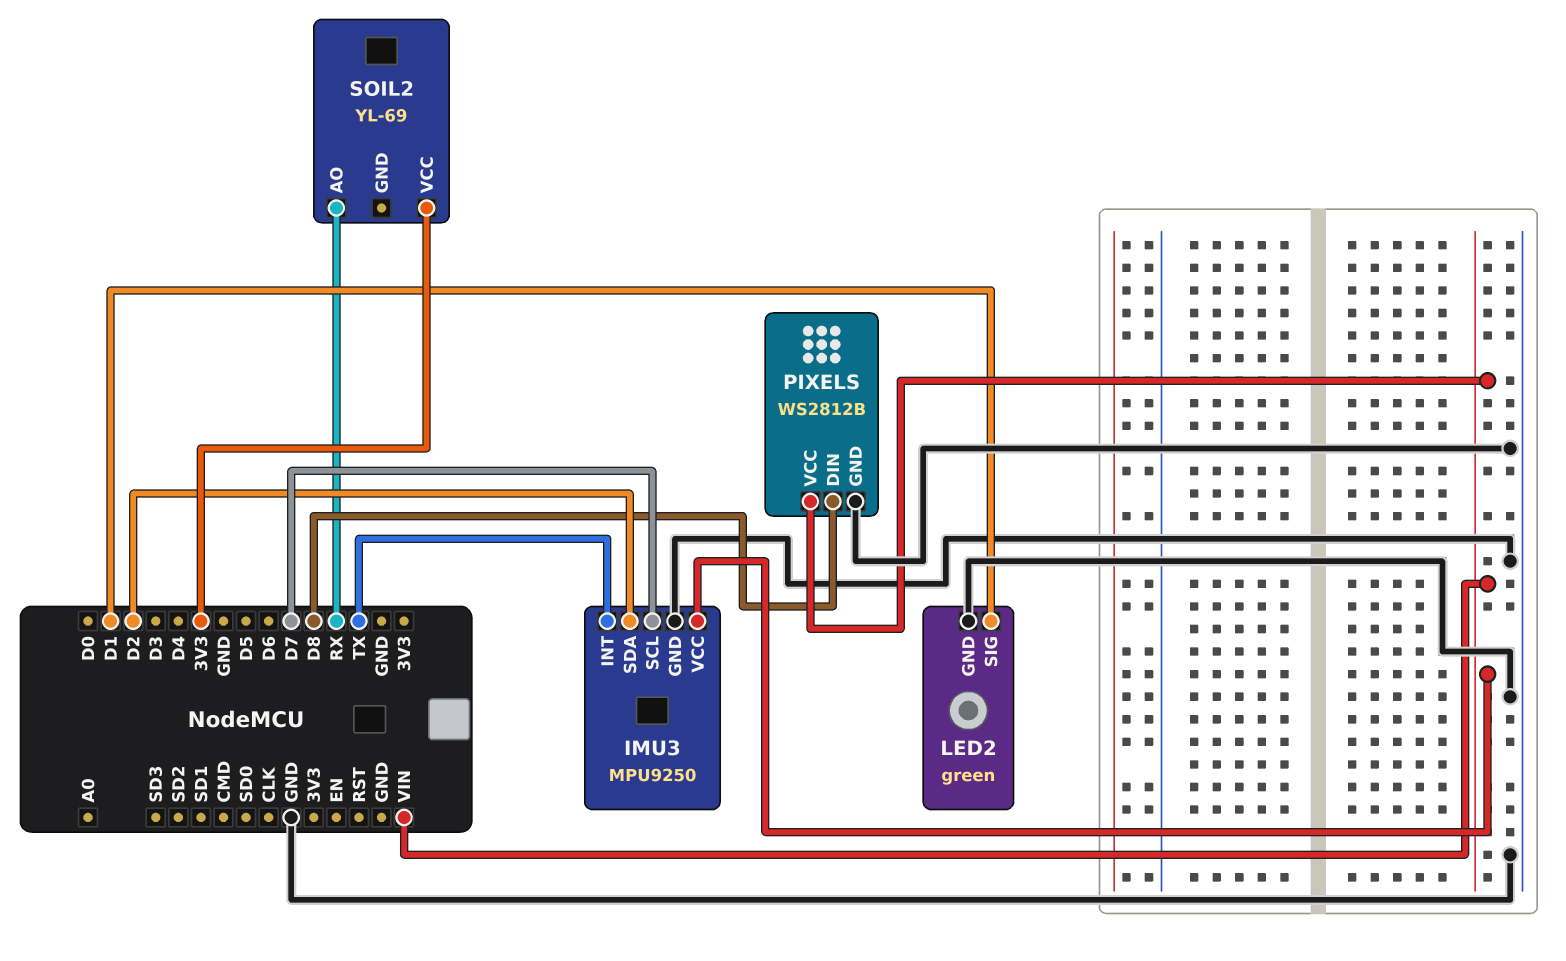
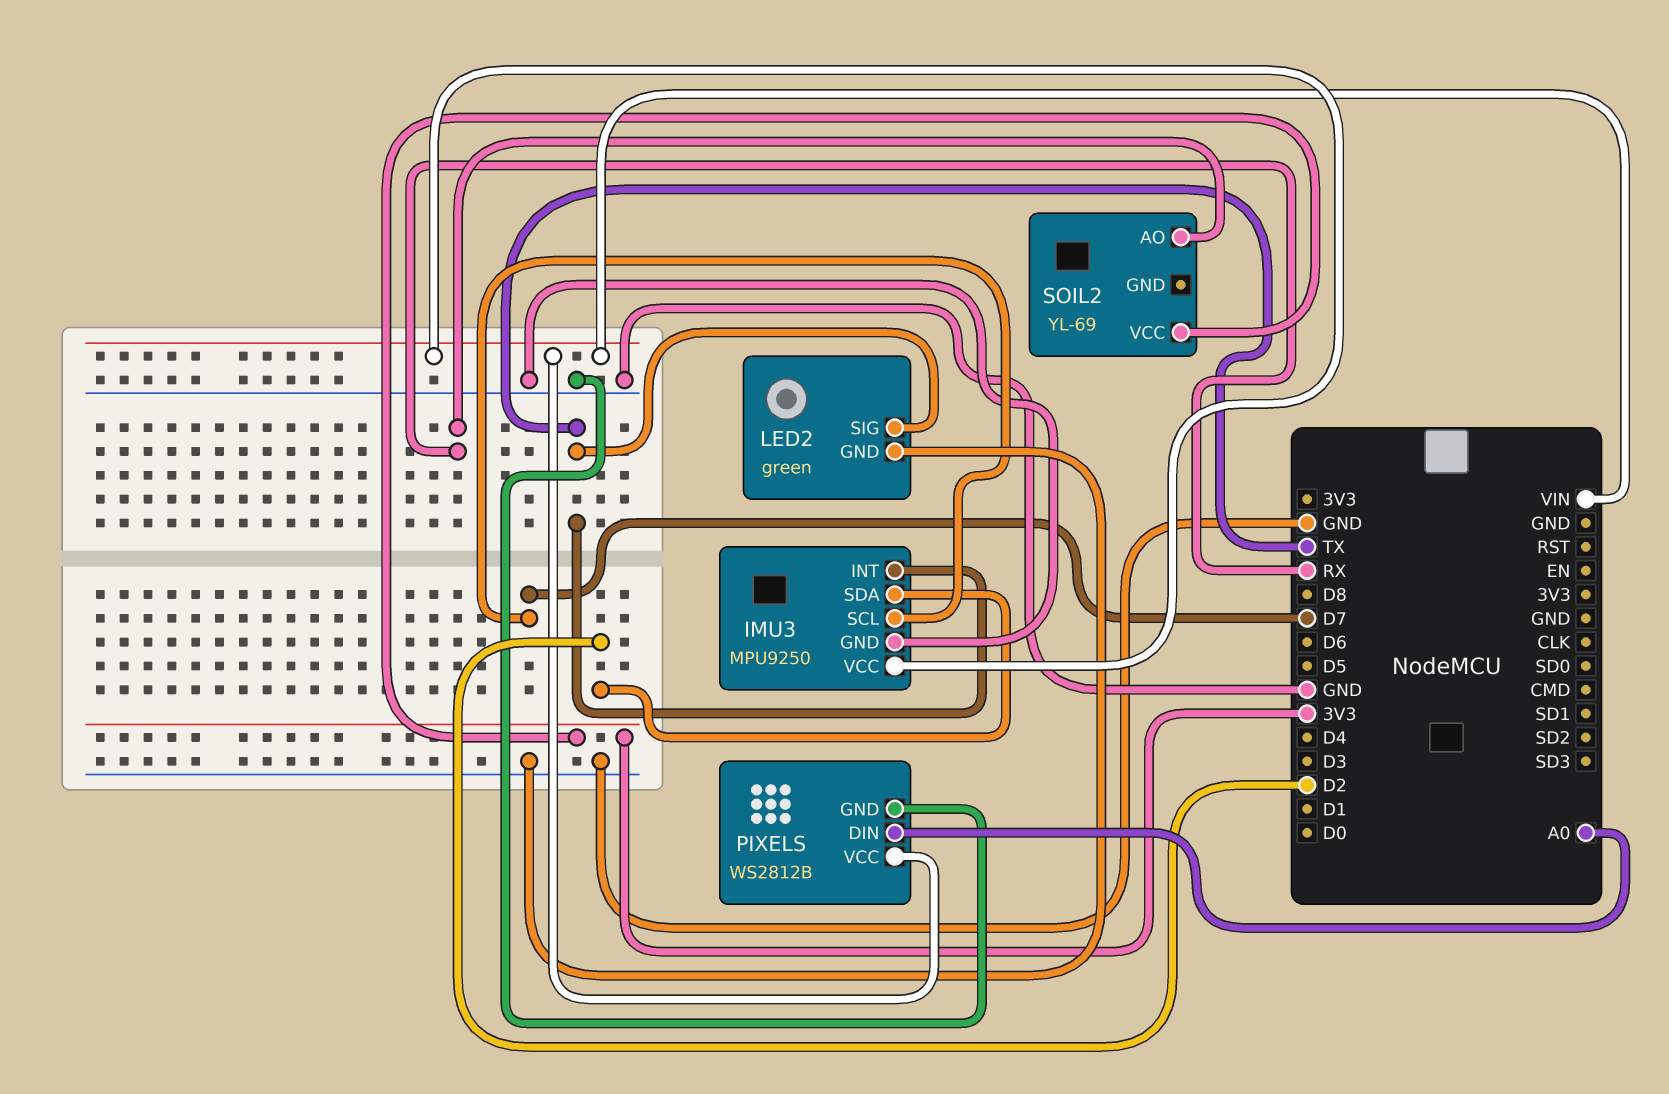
LED2 pin SIG: D1 -> TX
PIXELS pin DIN: D8 -> A0

